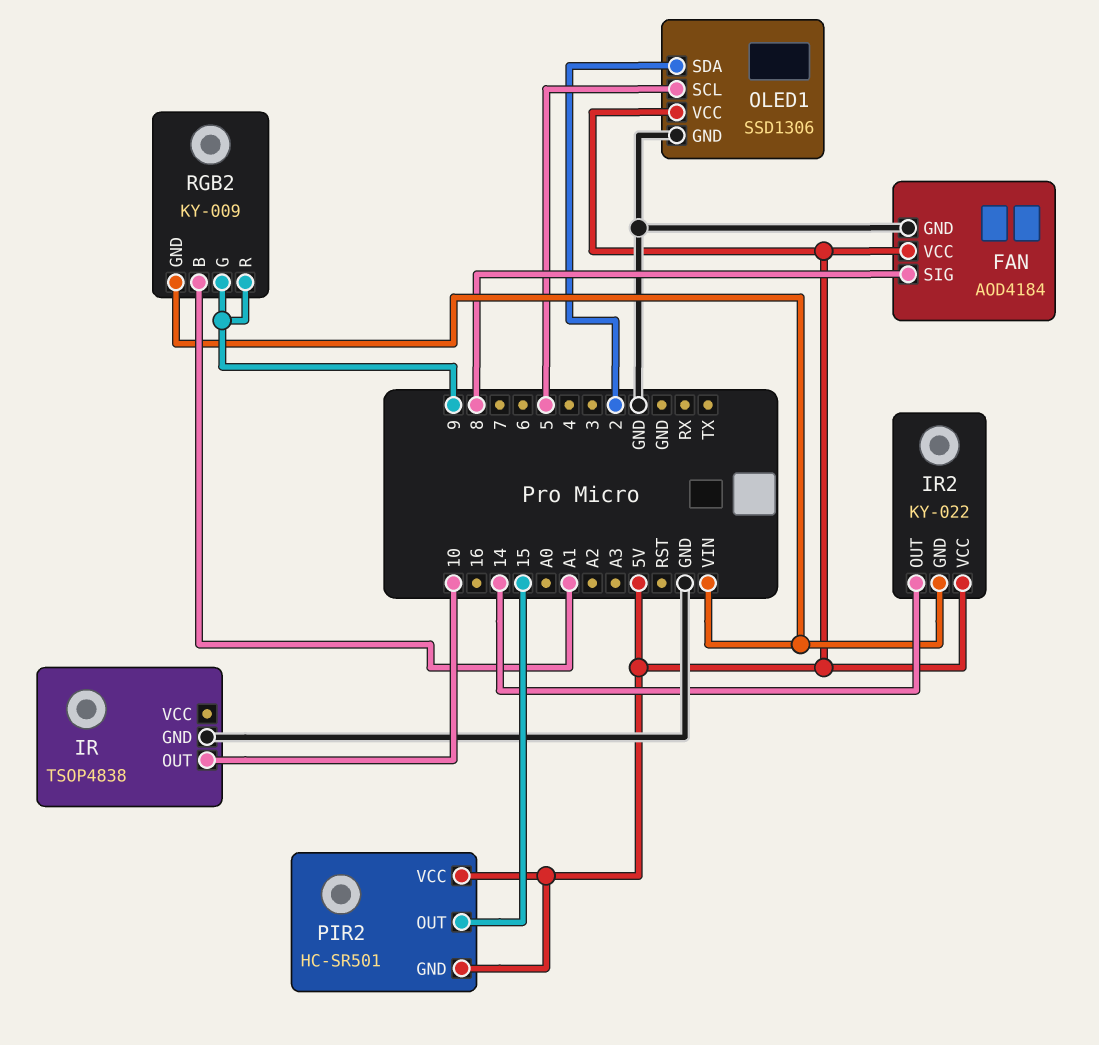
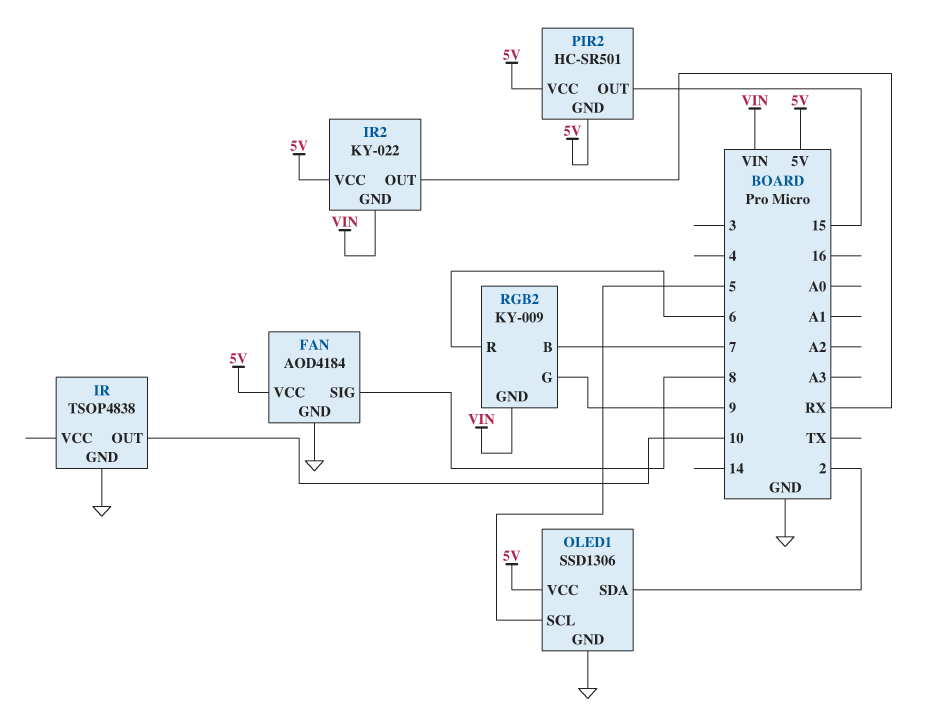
IR2 pin OUT: 14 -> RX
RGB2 pin B: A1 -> 7
RGB2 pin R: 9 -> 6

